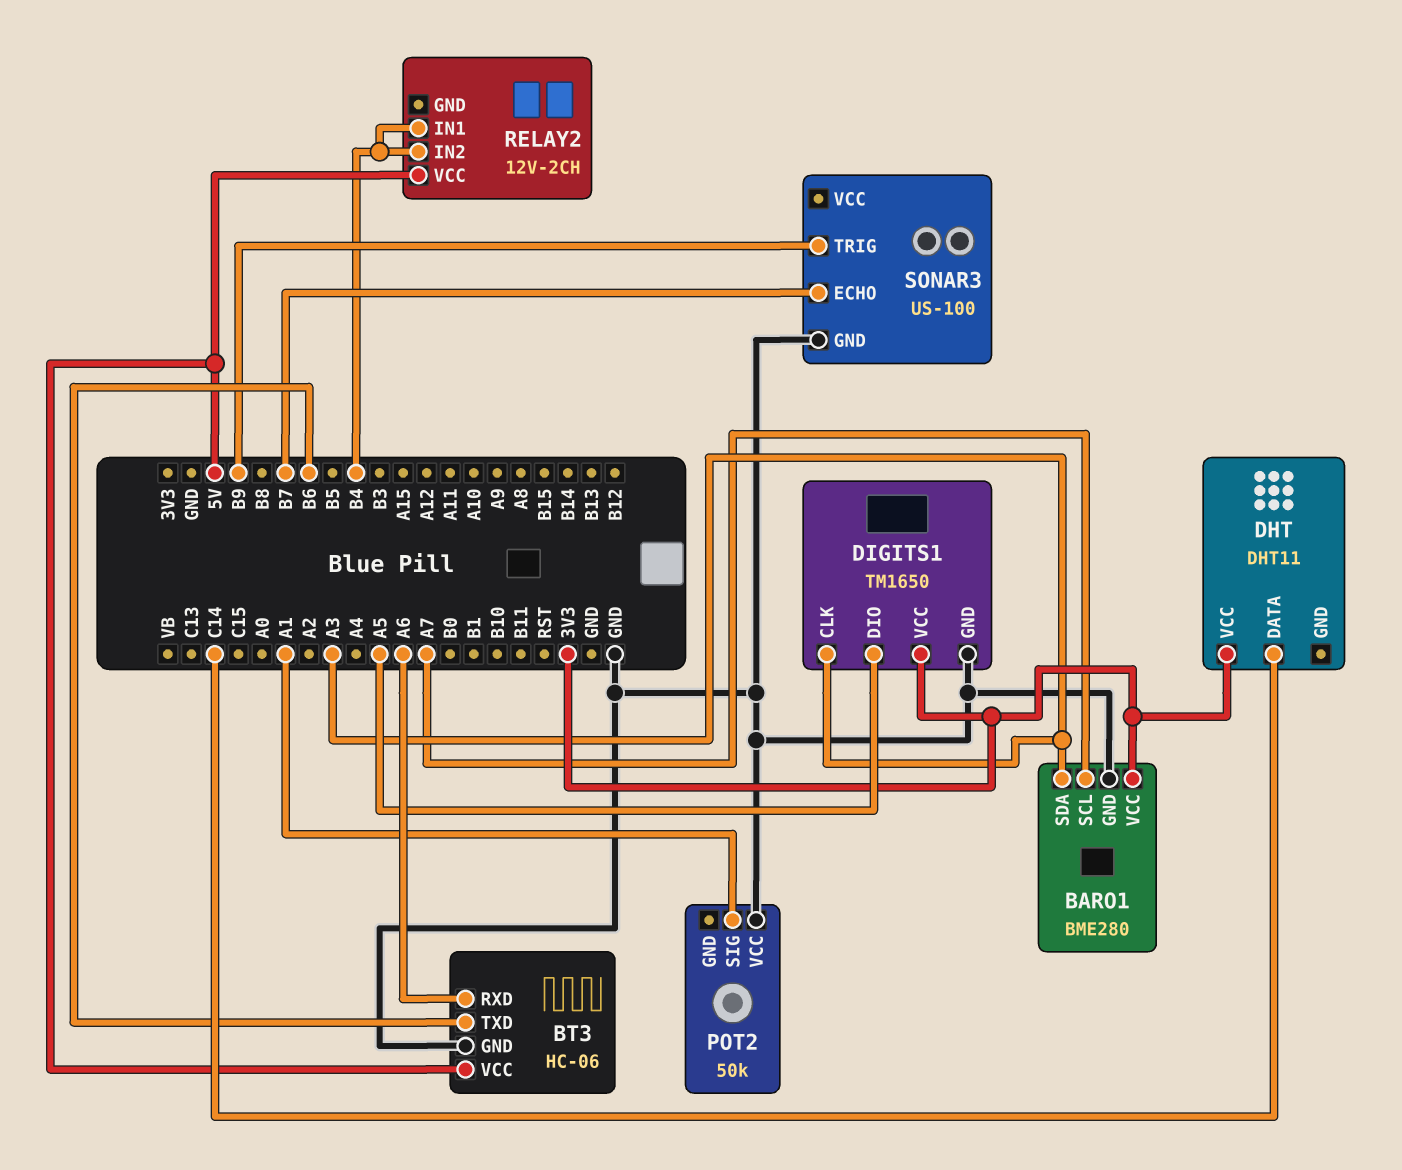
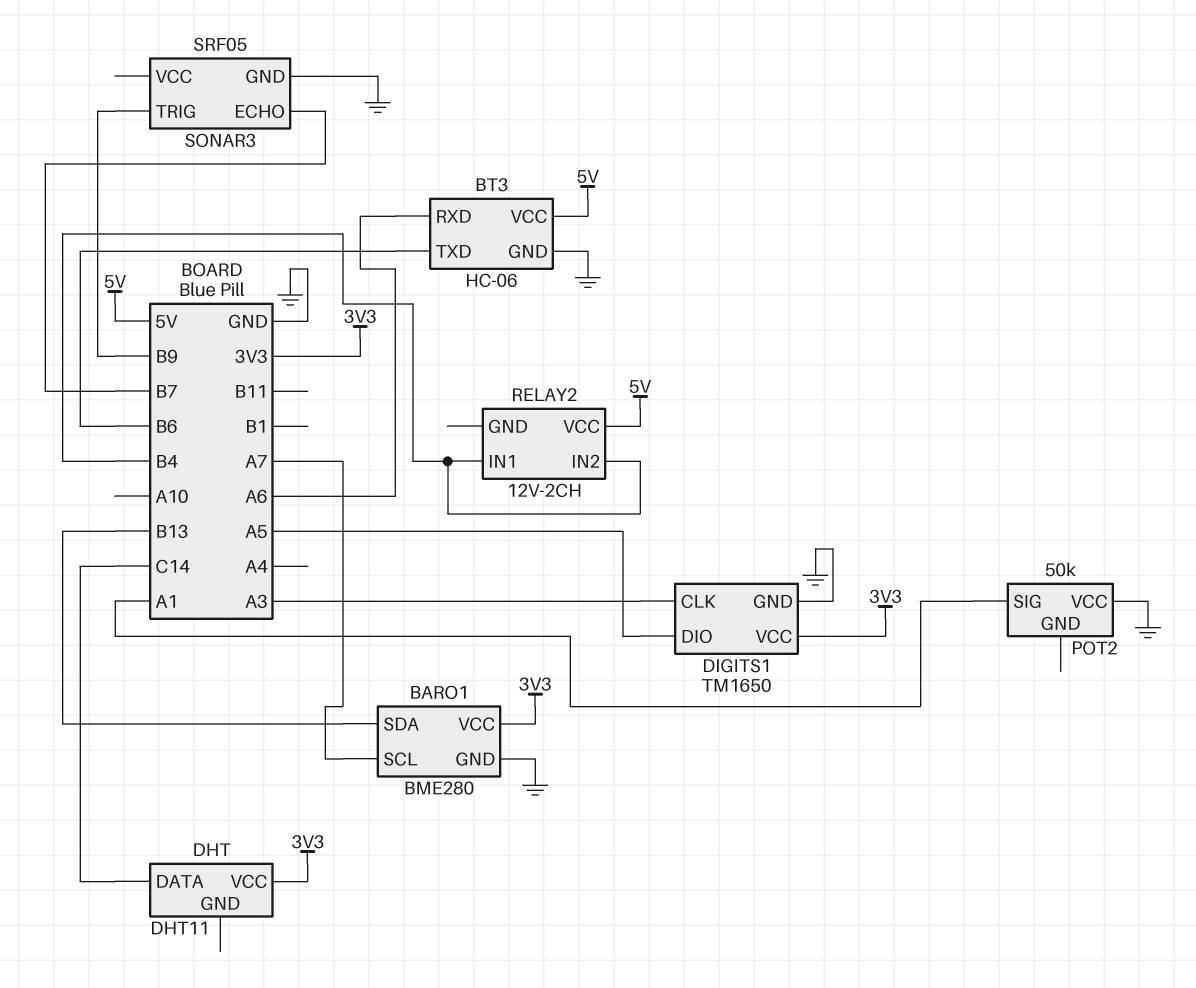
BARO1 pin SDA: A3 -> B13
SONAR3: US-100 -> SRF05

